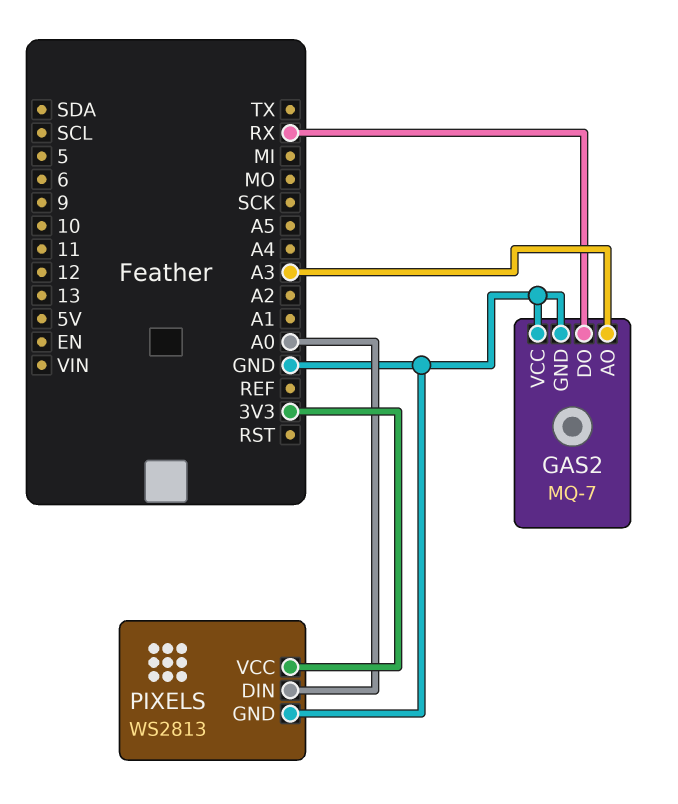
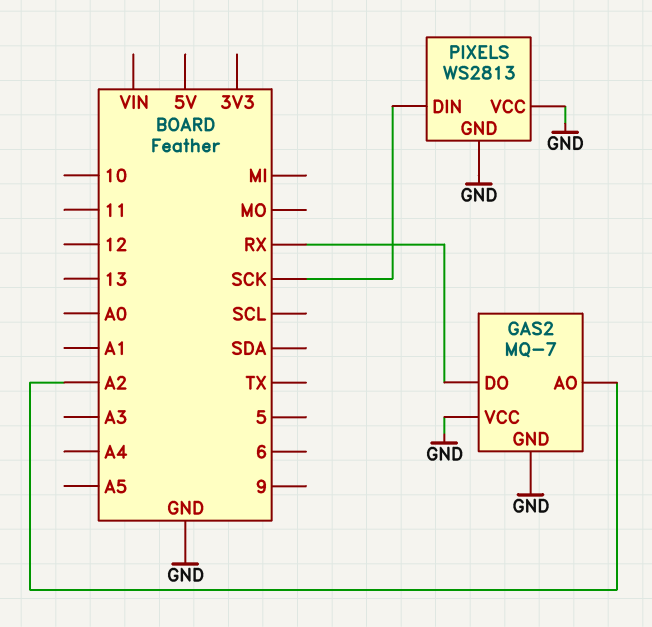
GAS2 pin AO: A3 -> A2
PIXELS pin DIN: A0 -> SCK
PIXELS pin VCC: 3V3 -> GND

